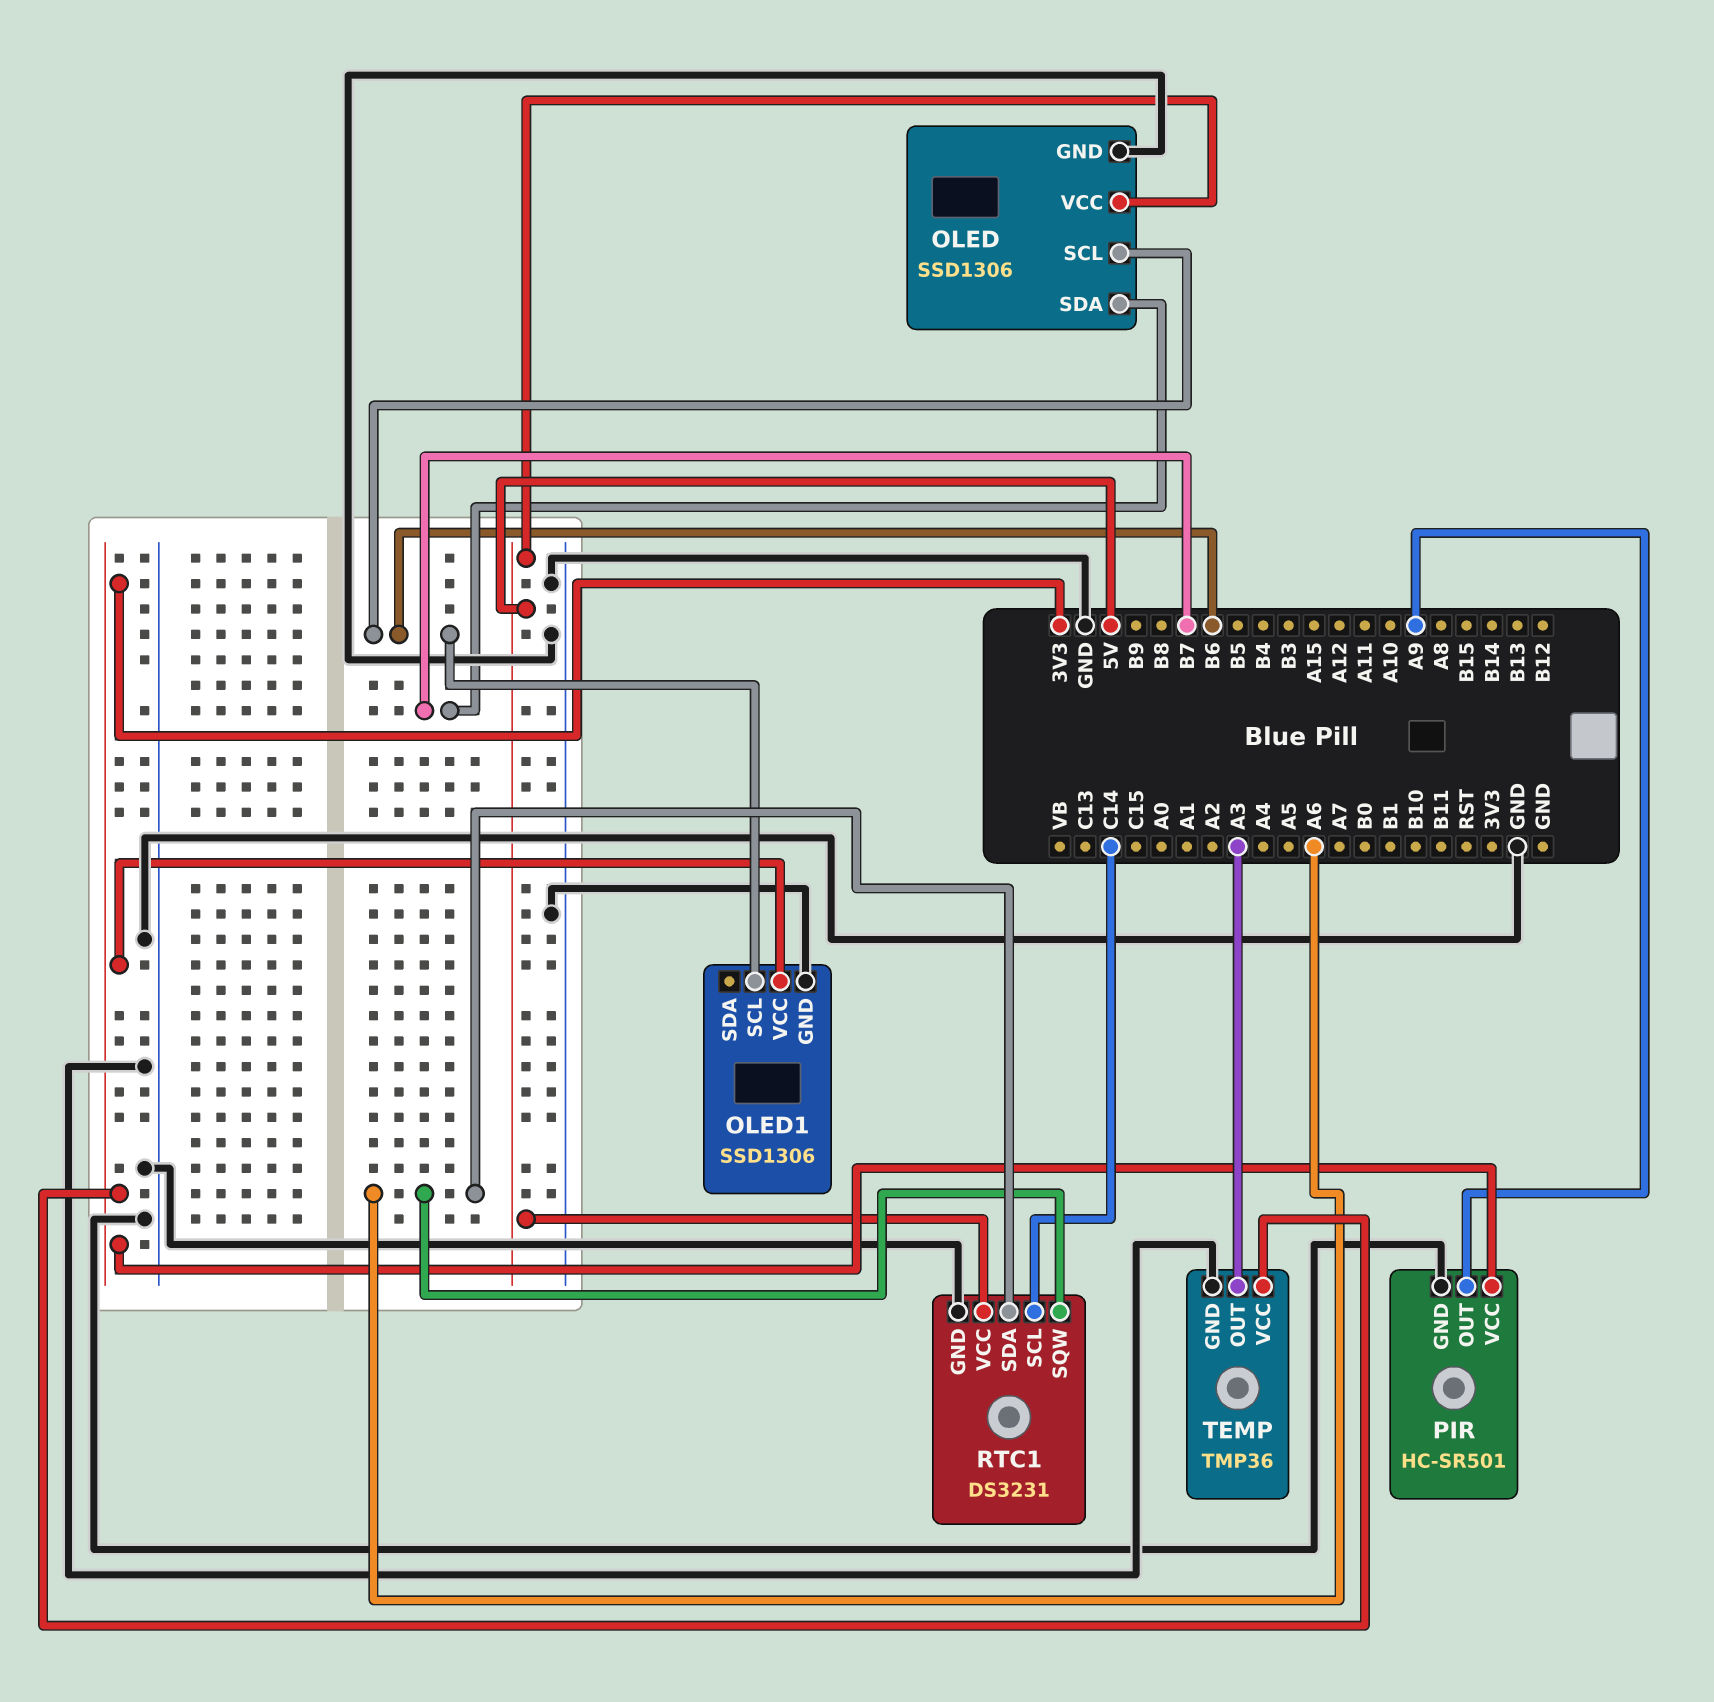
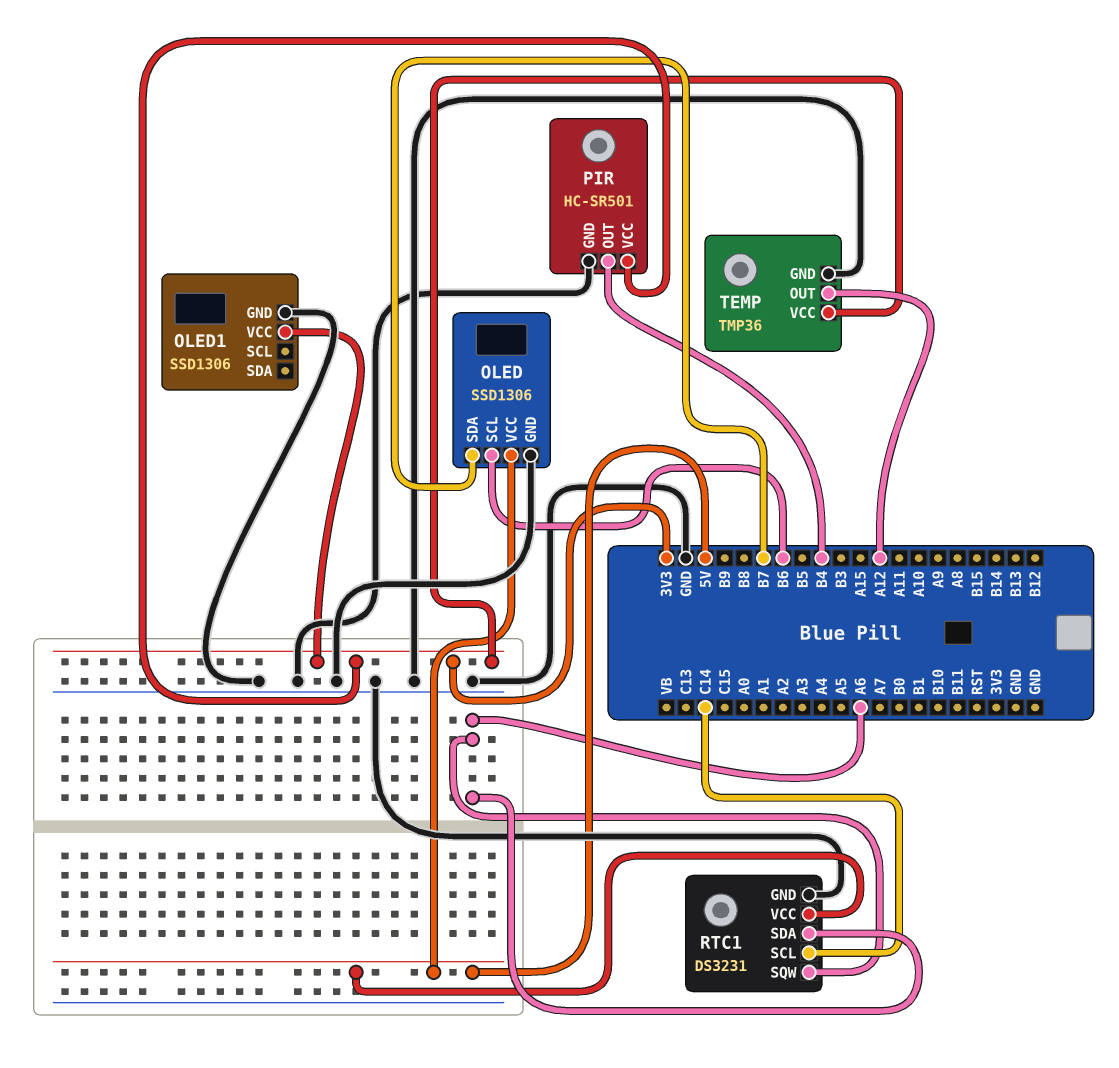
OLED1 pin SCL: B6 -> none
PIR pin OUT: A9 -> B4
TEMP pin OUT: A3 -> A12

